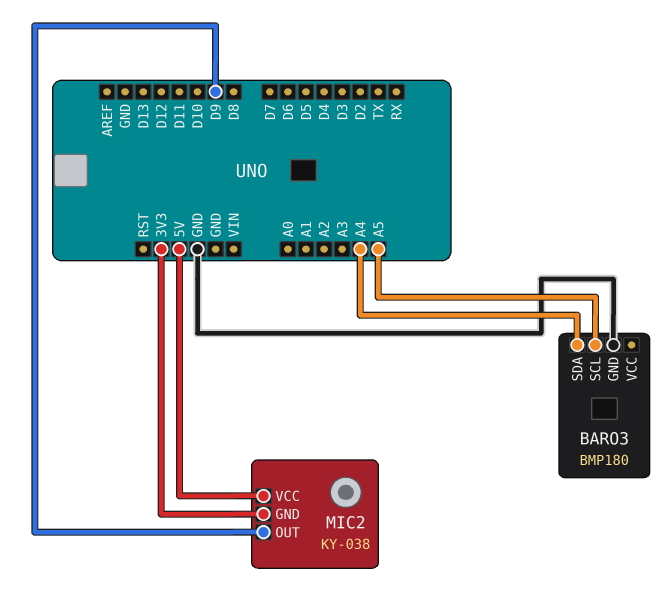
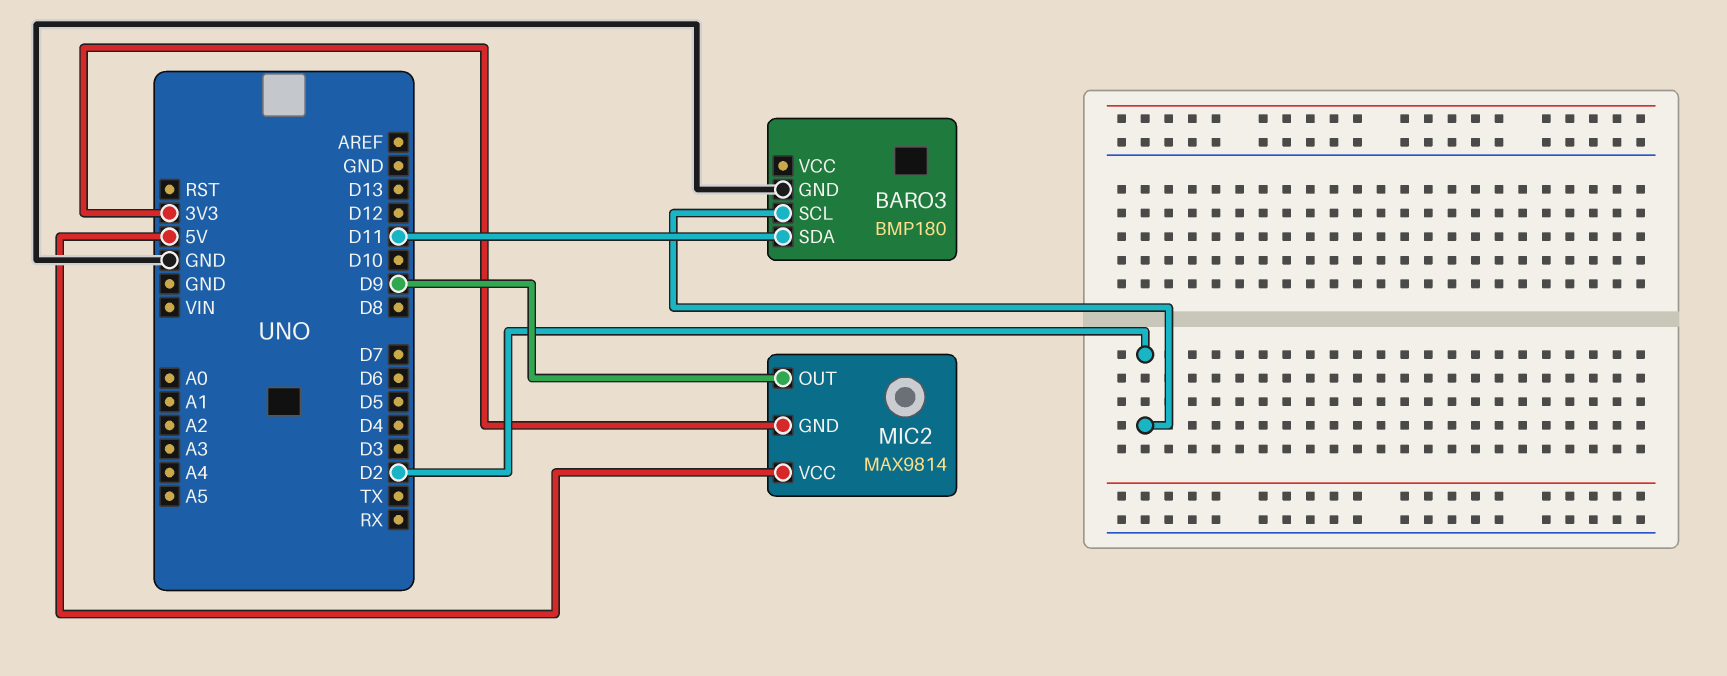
BARO3 pin SCL: A5 -> D2
BARO3 pin SDA: A4 -> D11
MIC2: KY-038 -> MAX9814

